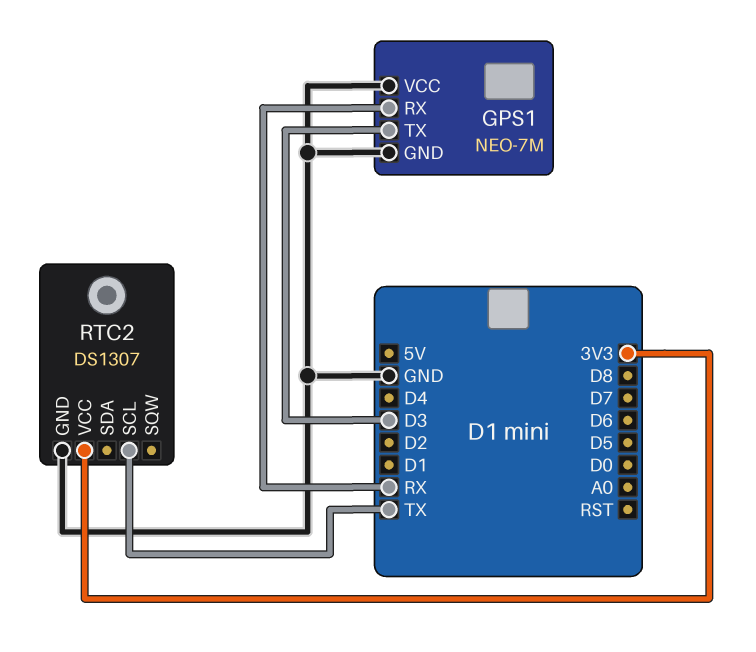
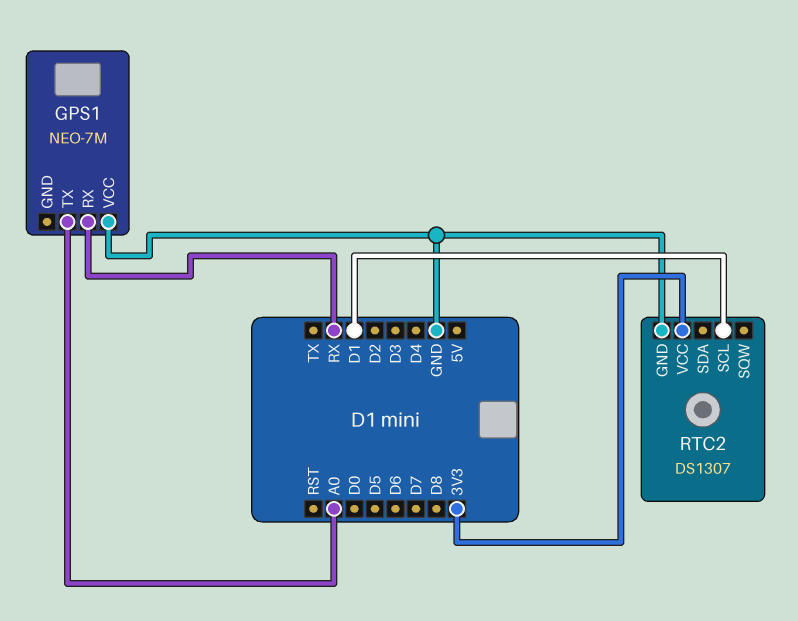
GPS1 pin GND: GND -> none
GPS1 pin TX: D3 -> A0
RTC2 pin SCL: TX -> D1

